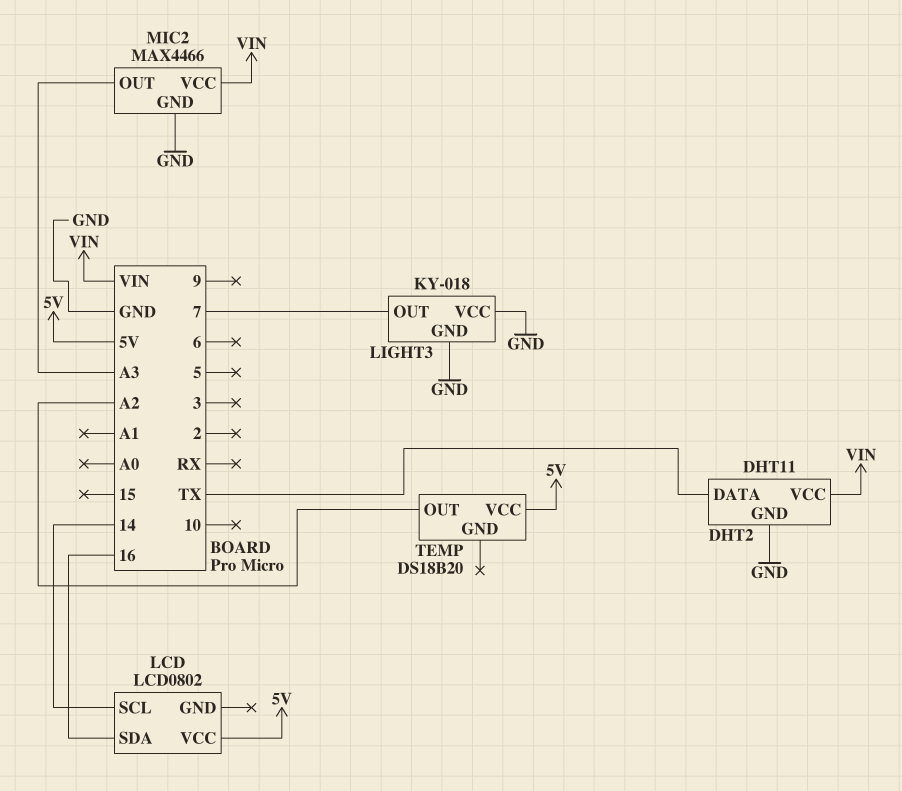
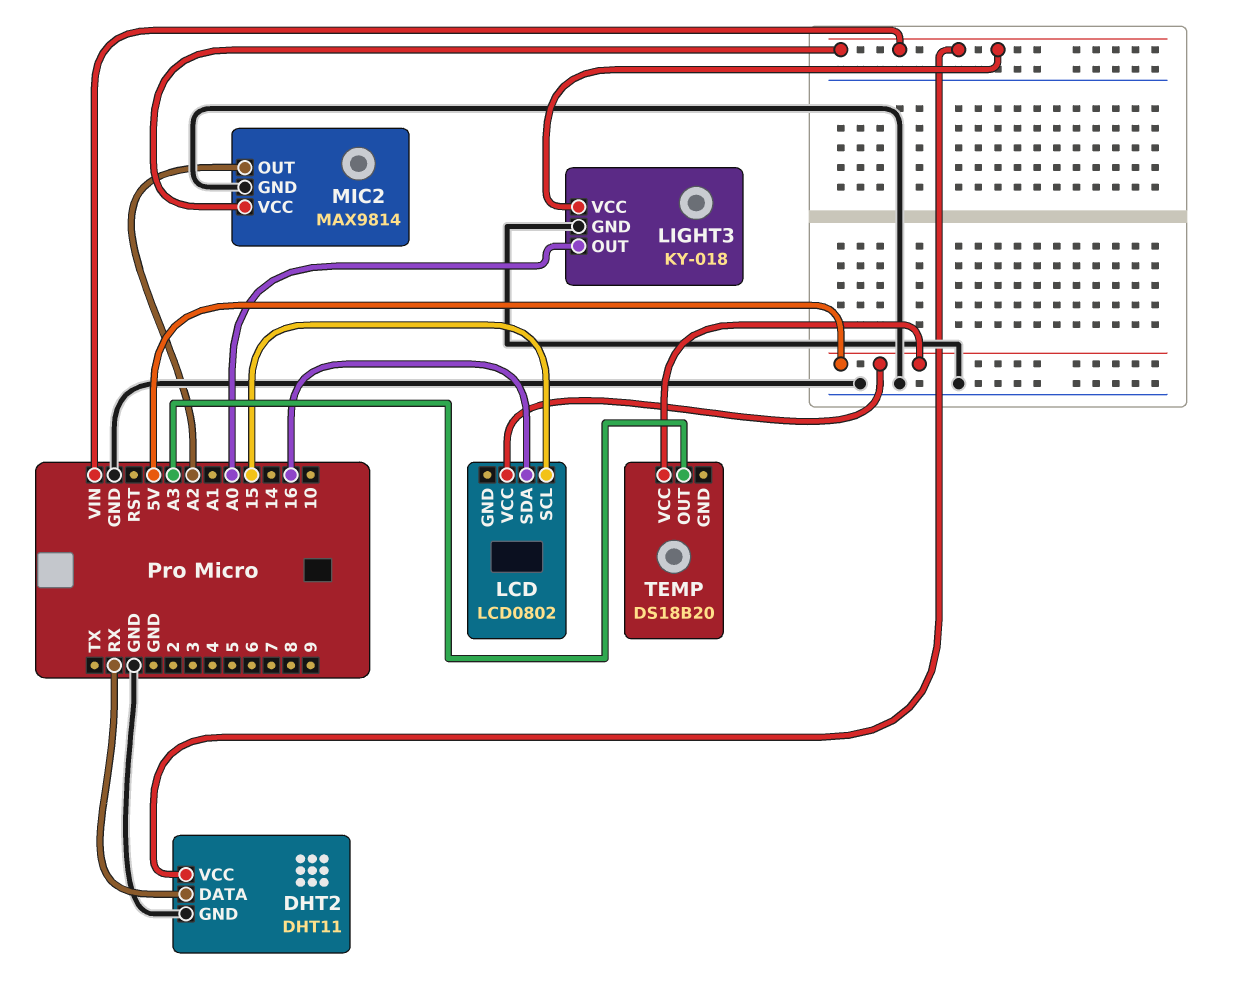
DHT2 pin DATA: TX -> RX
LCD pin SCL: 14 -> 15
LIGHT3 pin OUT: 7 -> A0
LIGHT3 pin VCC: GND -> VIN
MIC2: MAX4466 -> MAX9814
MIC2 pin OUT: A3 -> A2
TEMP pin OUT: A2 -> A3

